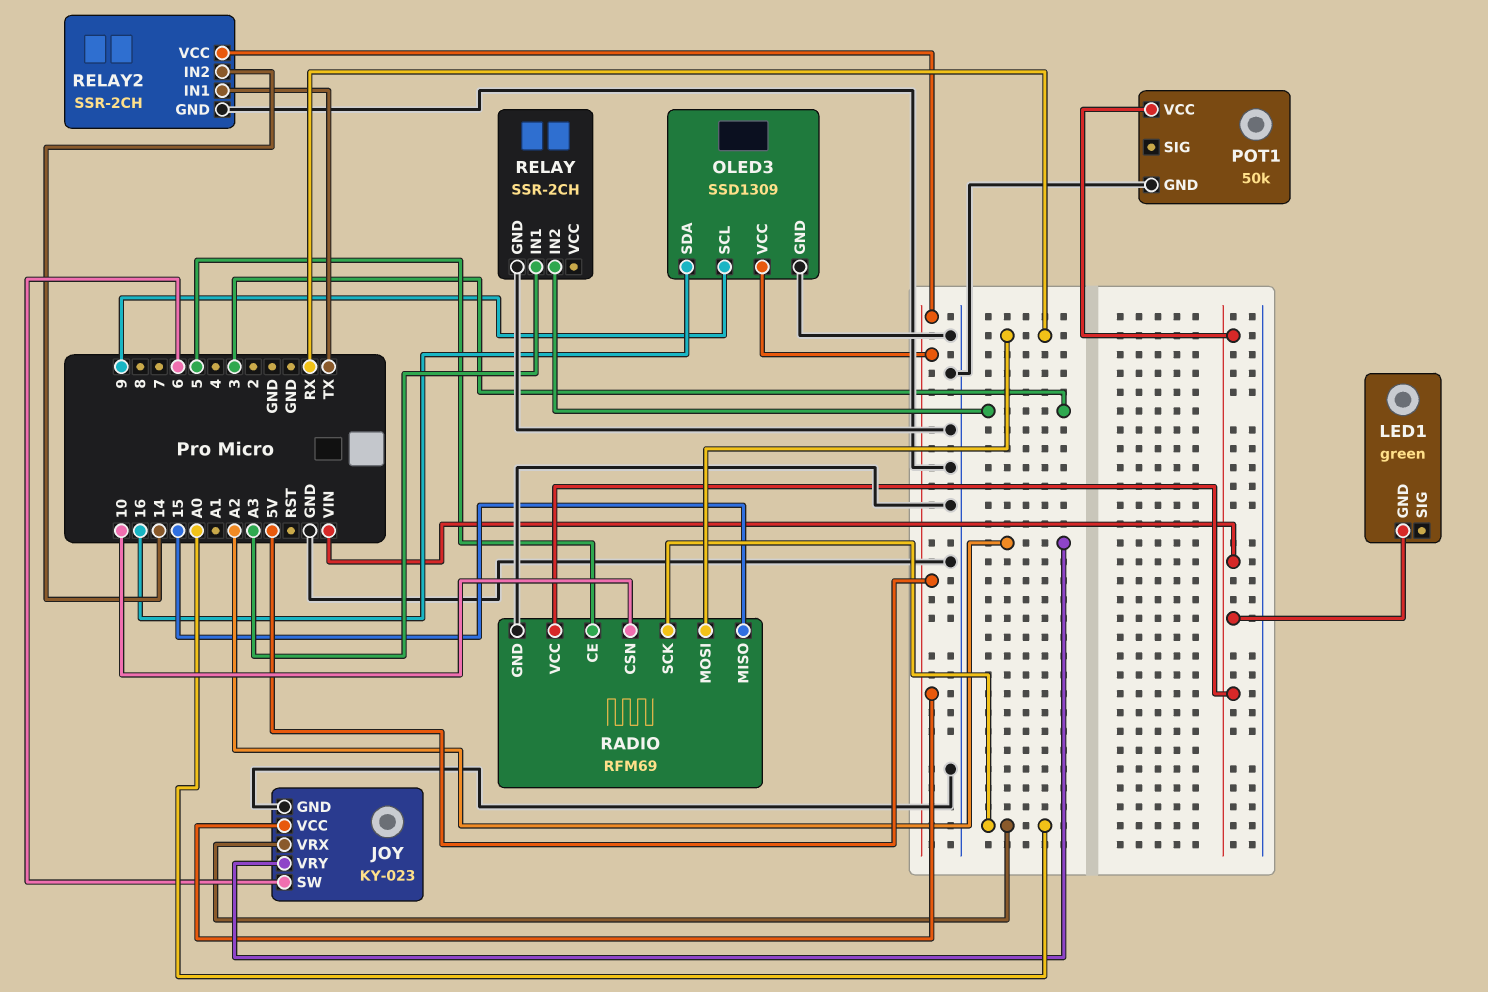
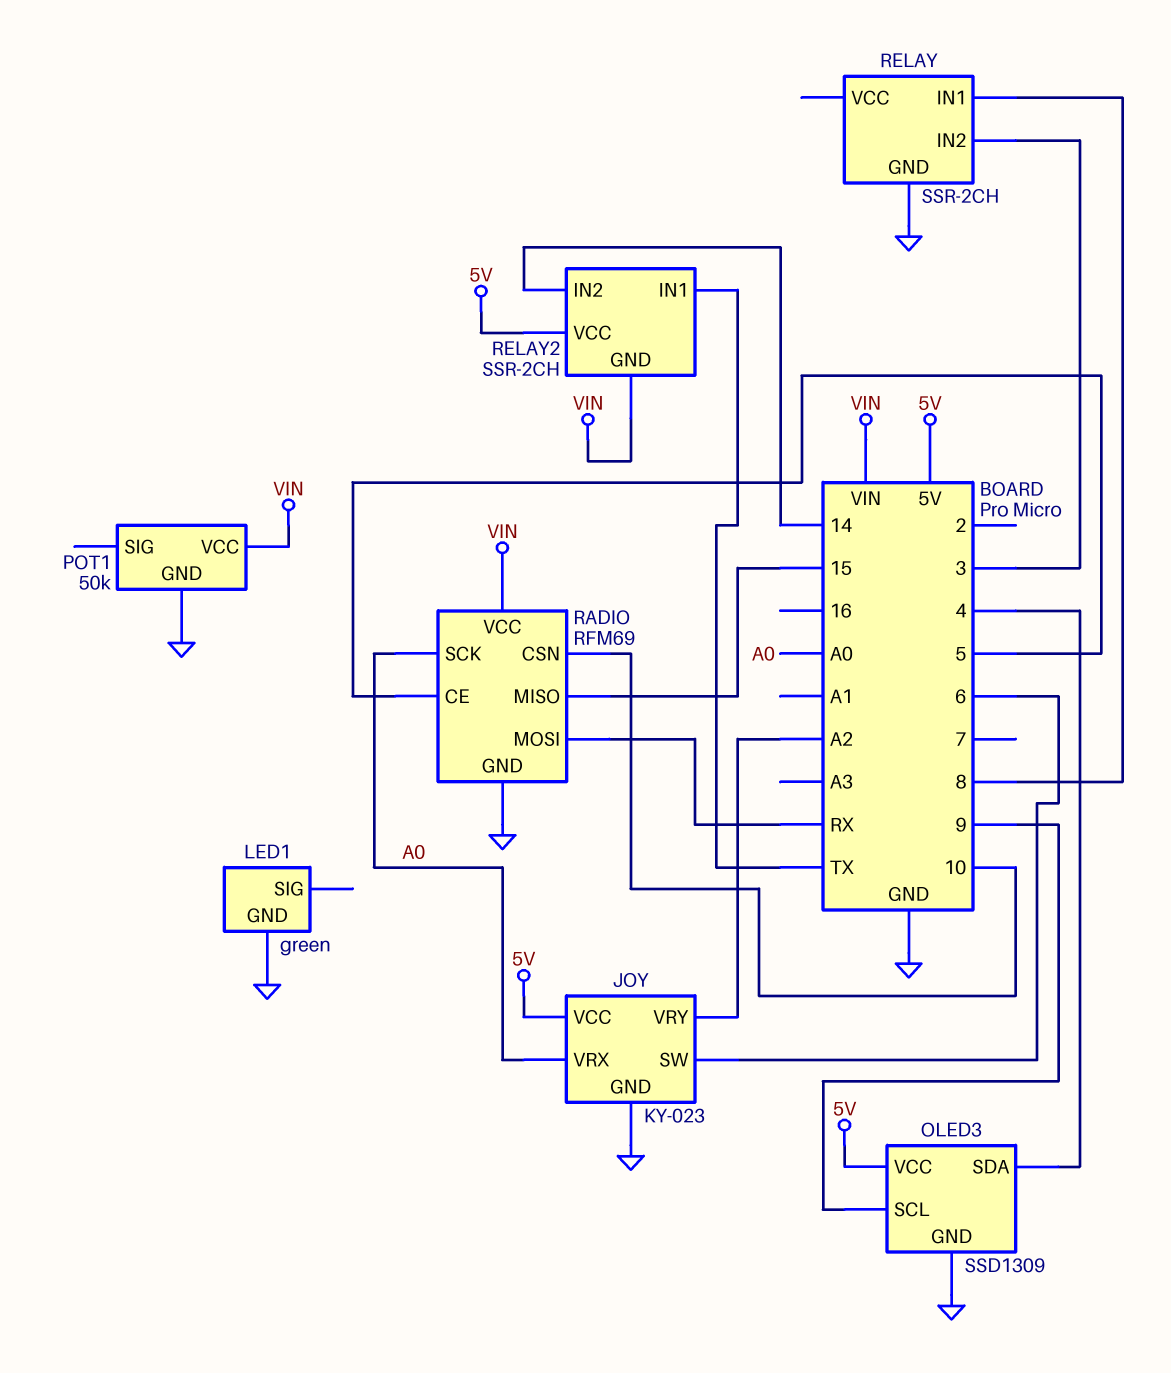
LED1 pin GND: VIN -> GND
OLED3 pin SDA: 16 -> 4
RELAY pin IN1: A3 -> 8
RELAY2 pin GND: GND -> VIN

